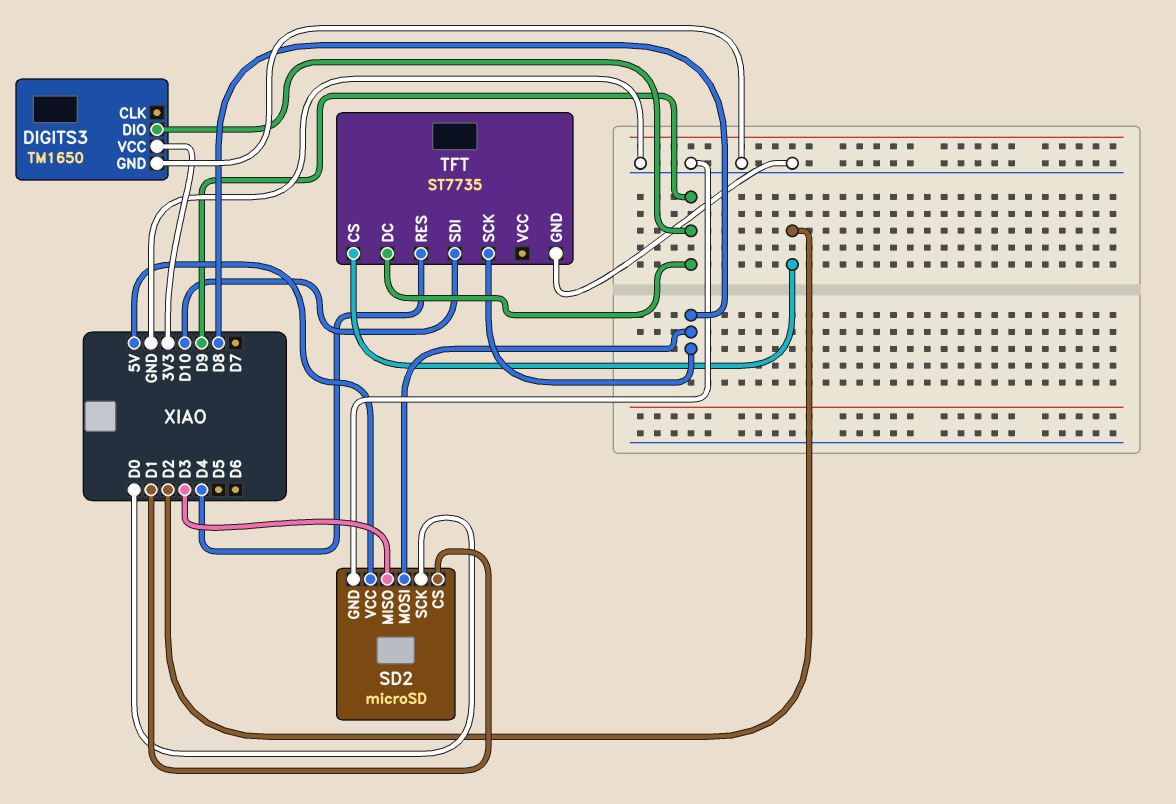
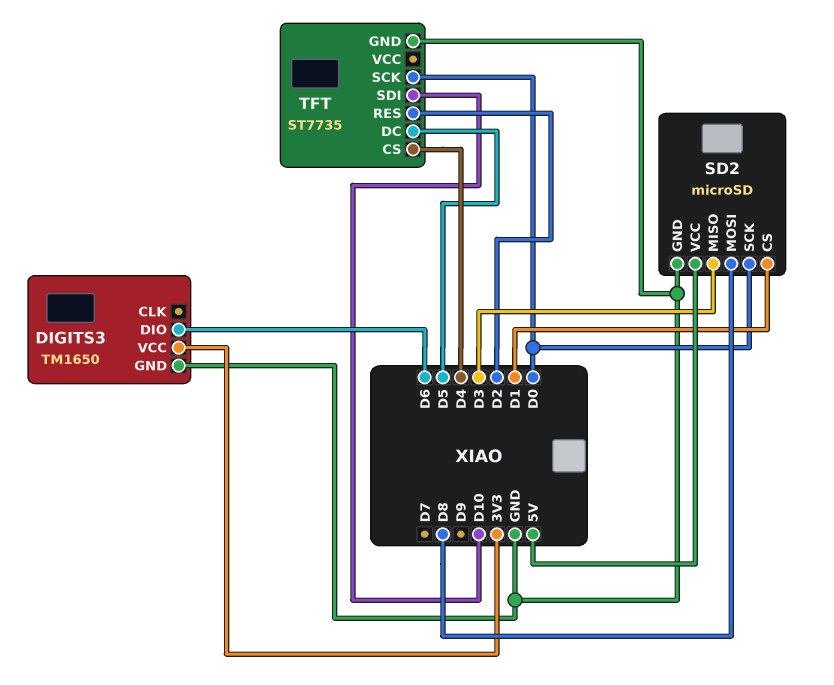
DIGITS3 pin DIO: D9 -> D6
TFT pin CS: D2 -> D4
TFT pin DC: D9 -> D5
TFT pin RES: D4 -> D2
TFT pin SCK: D8 -> D0

